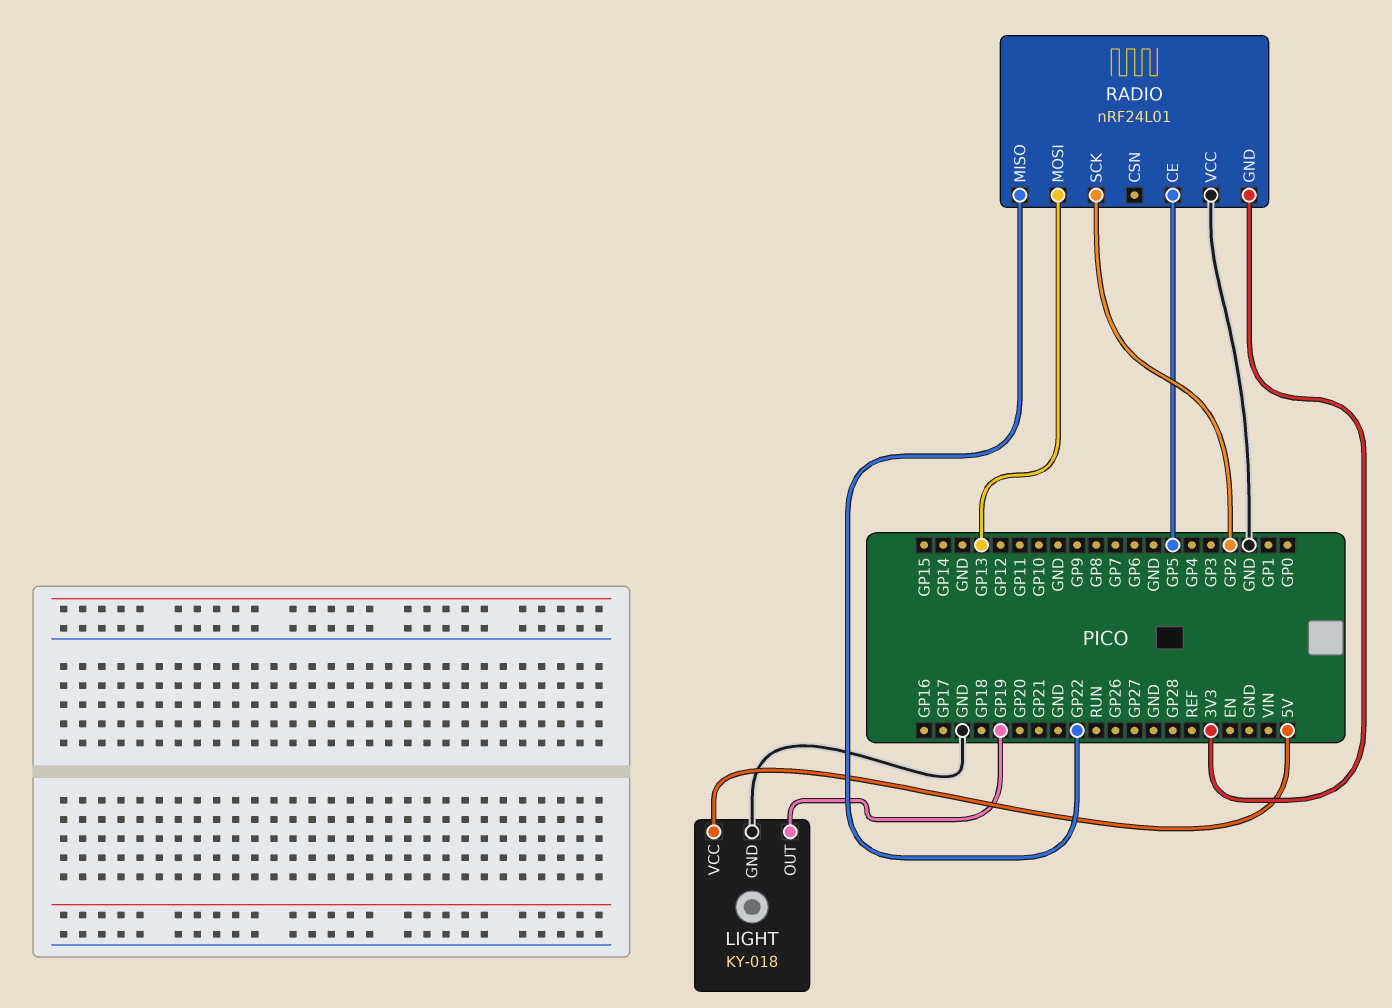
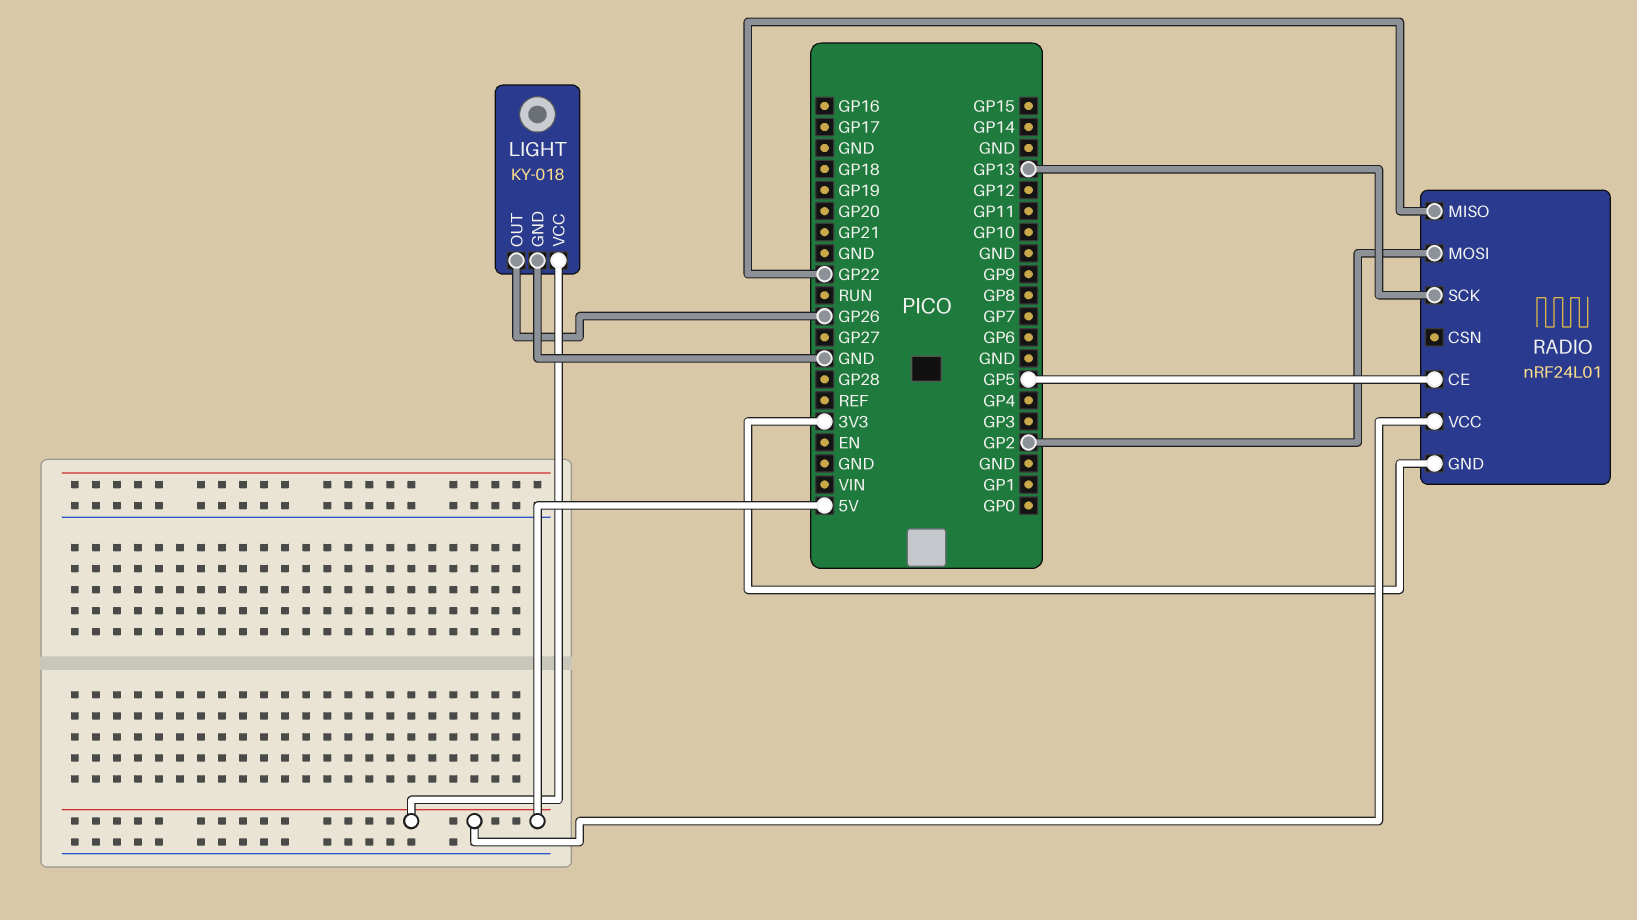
LIGHT pin OUT: GP19 -> GP26
RADIO pin MOSI: GP13 -> GP2
RADIO pin SCK: GP2 -> GP13
RADIO pin VCC: GND -> 5V

